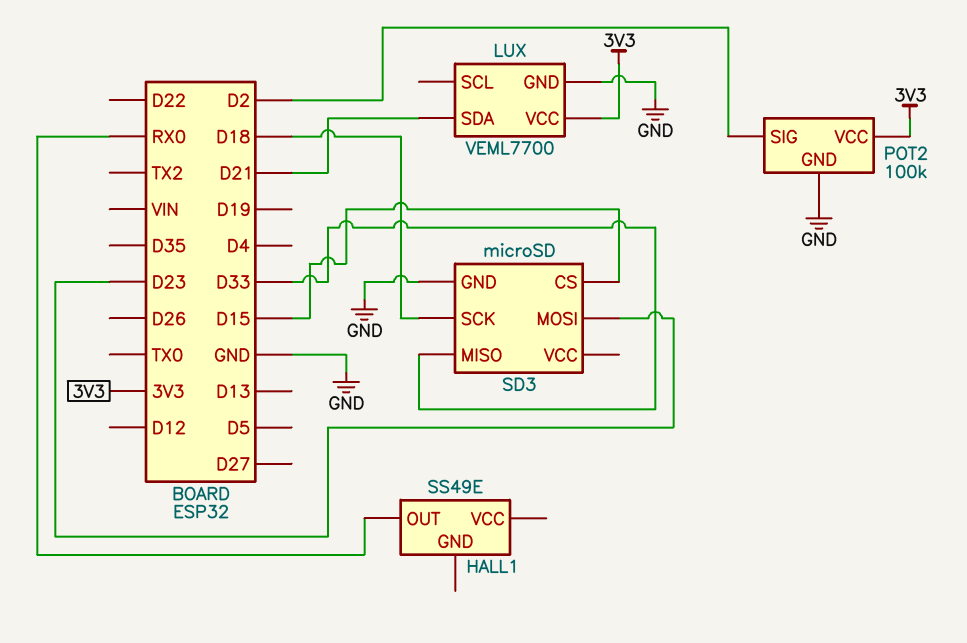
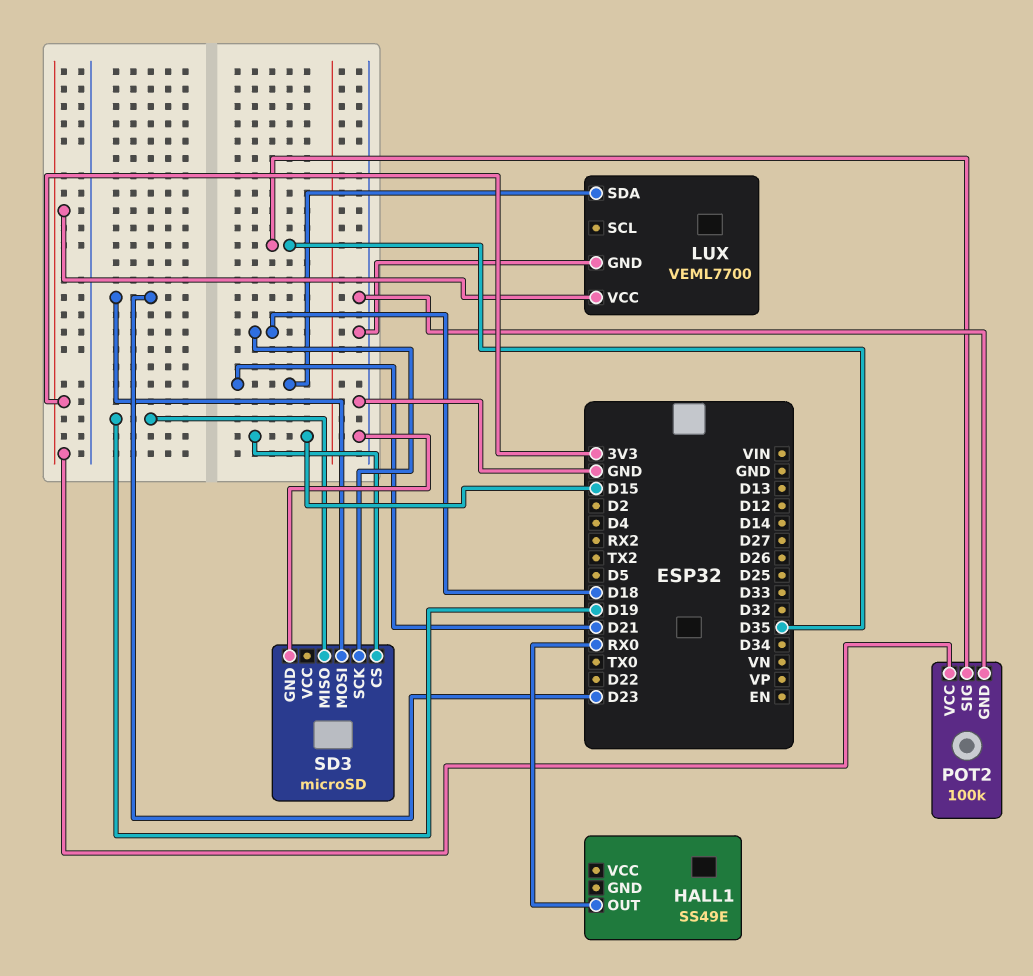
POT2 pin SIG: D2 -> D35
SD3 pin MISO: D33 -> D19

